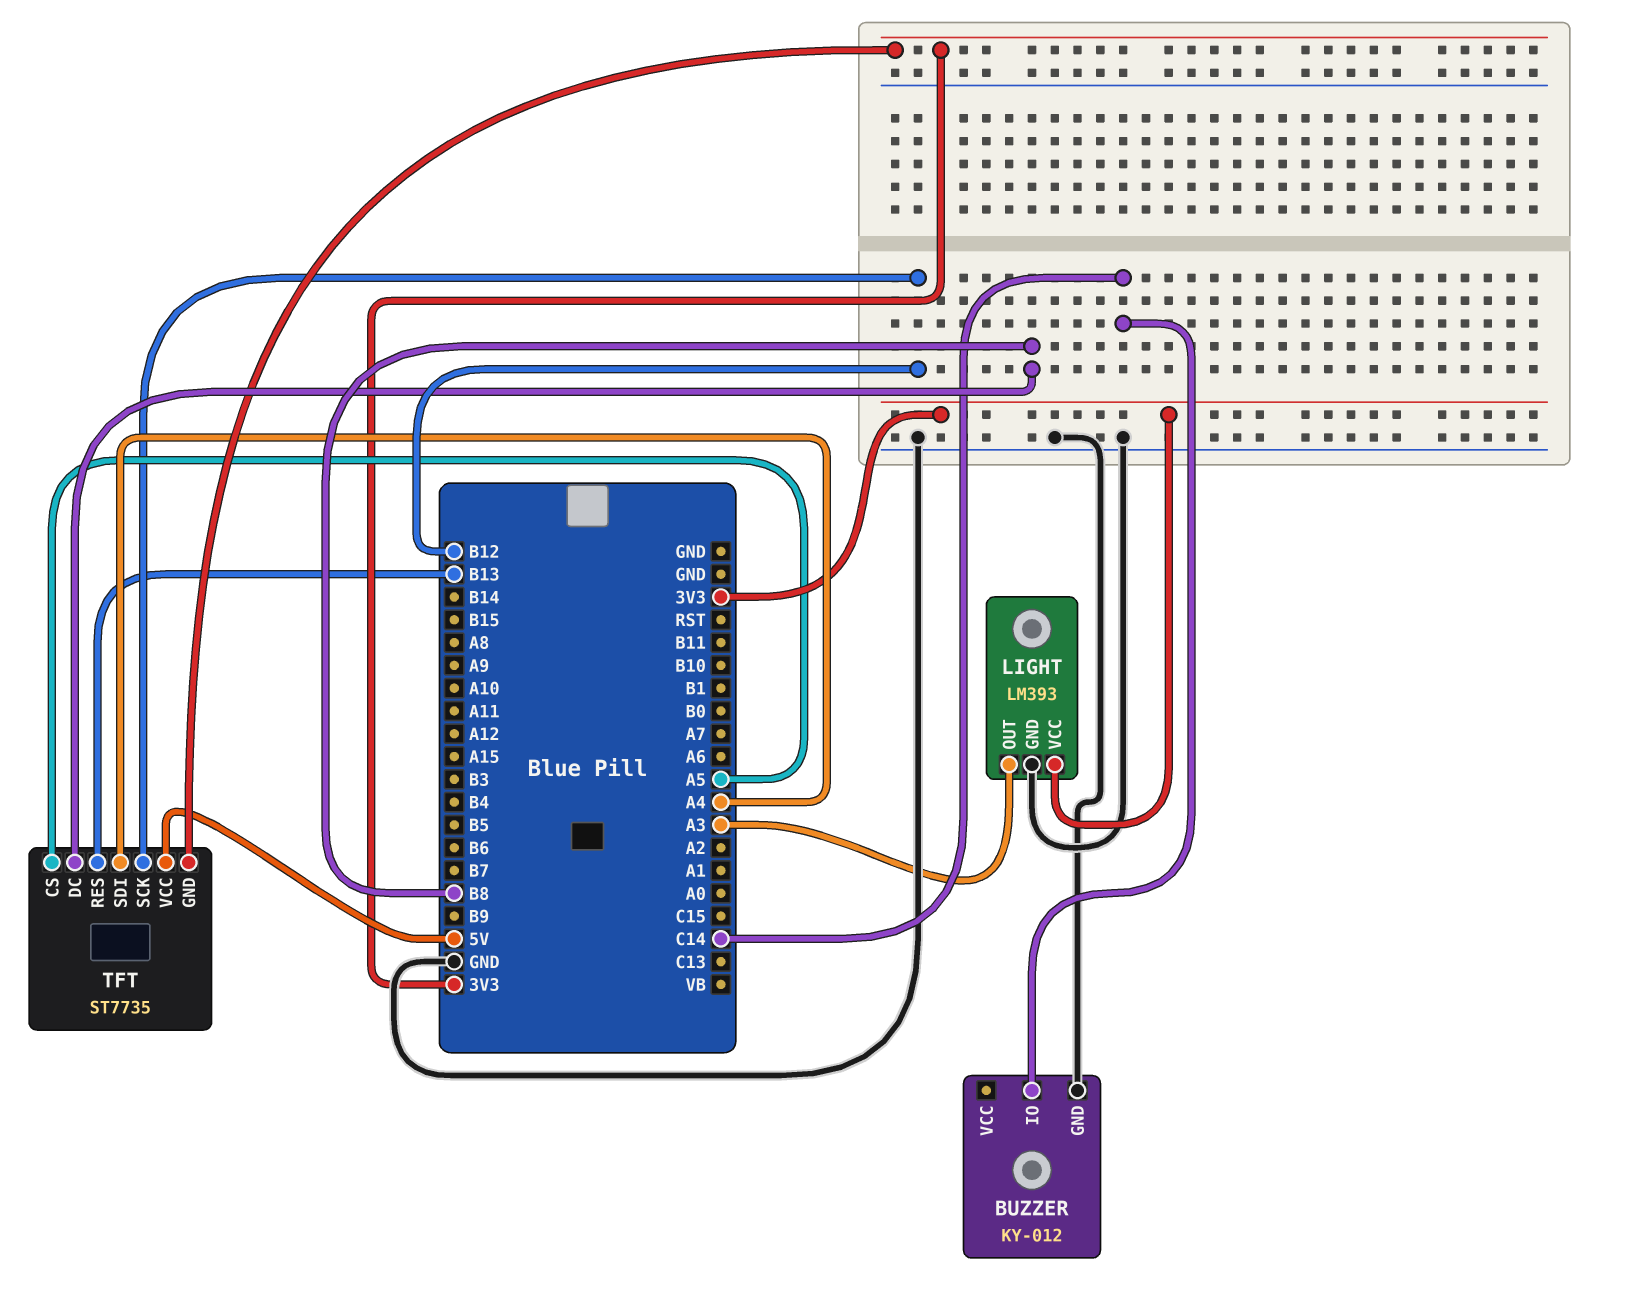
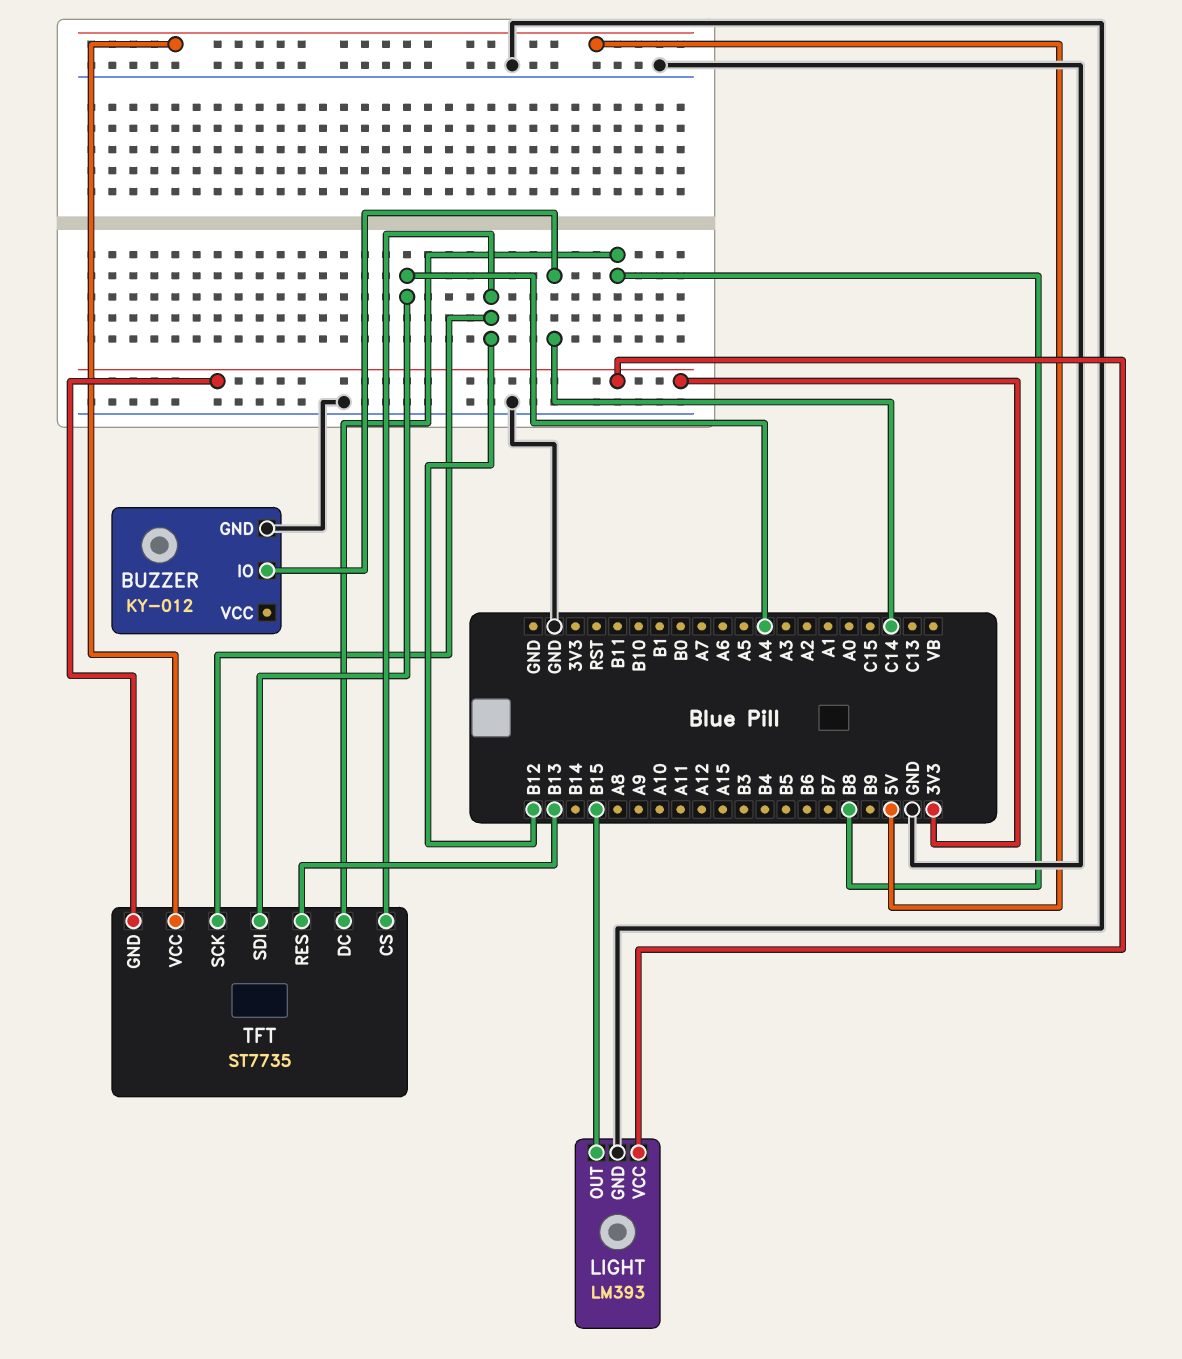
LIGHT pin OUT: A3 -> B15
TFT pin CS: A5 -> B12

